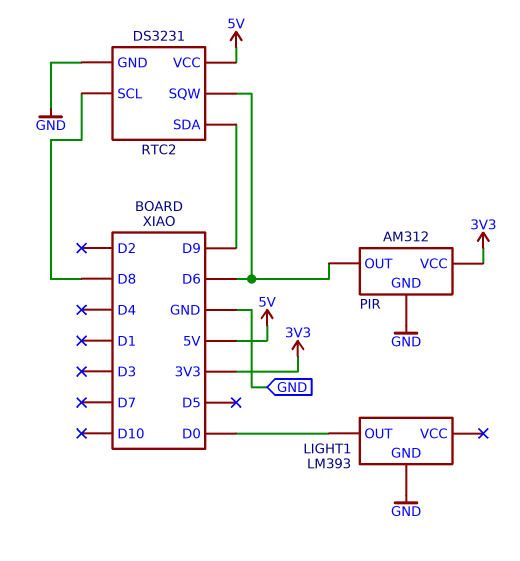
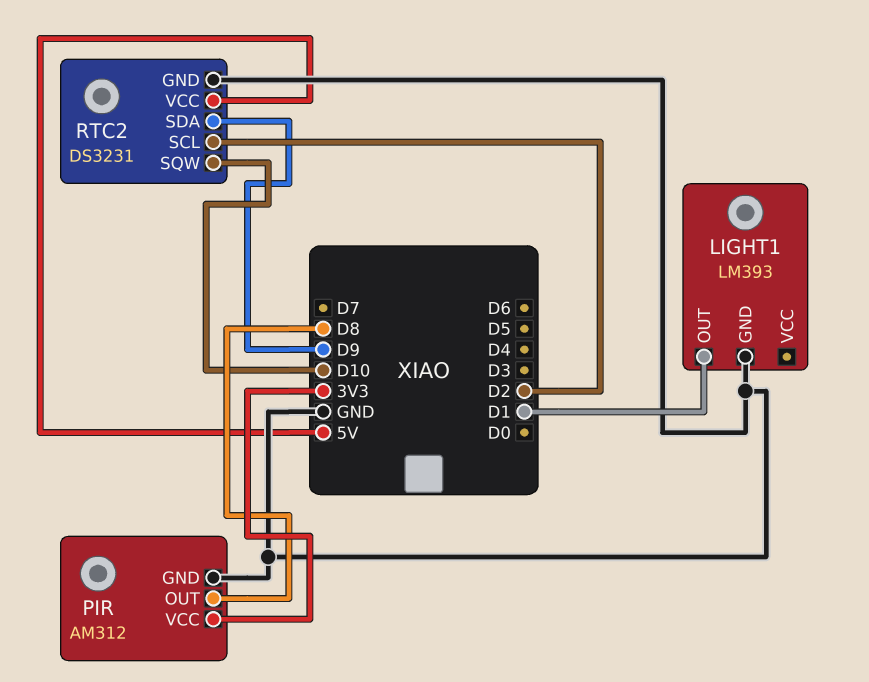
LIGHT1 pin OUT: D0 -> D1
PIR pin OUT: D6 -> D8
RTC2 pin SCL: D8 -> D2
RTC2 pin SQW: D6 -> D10

